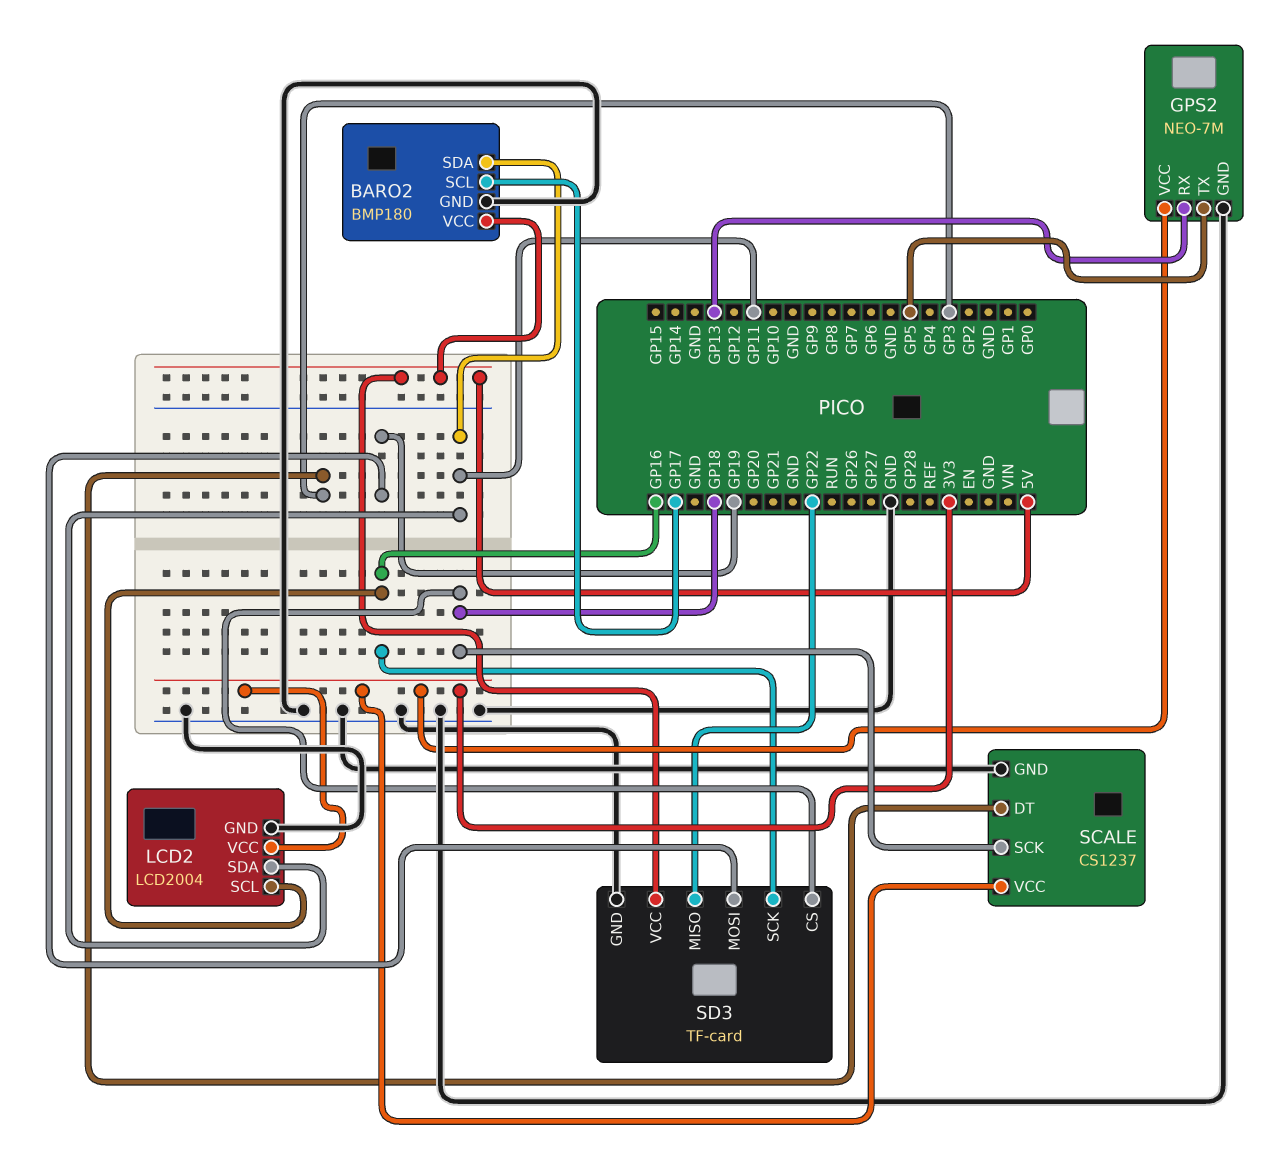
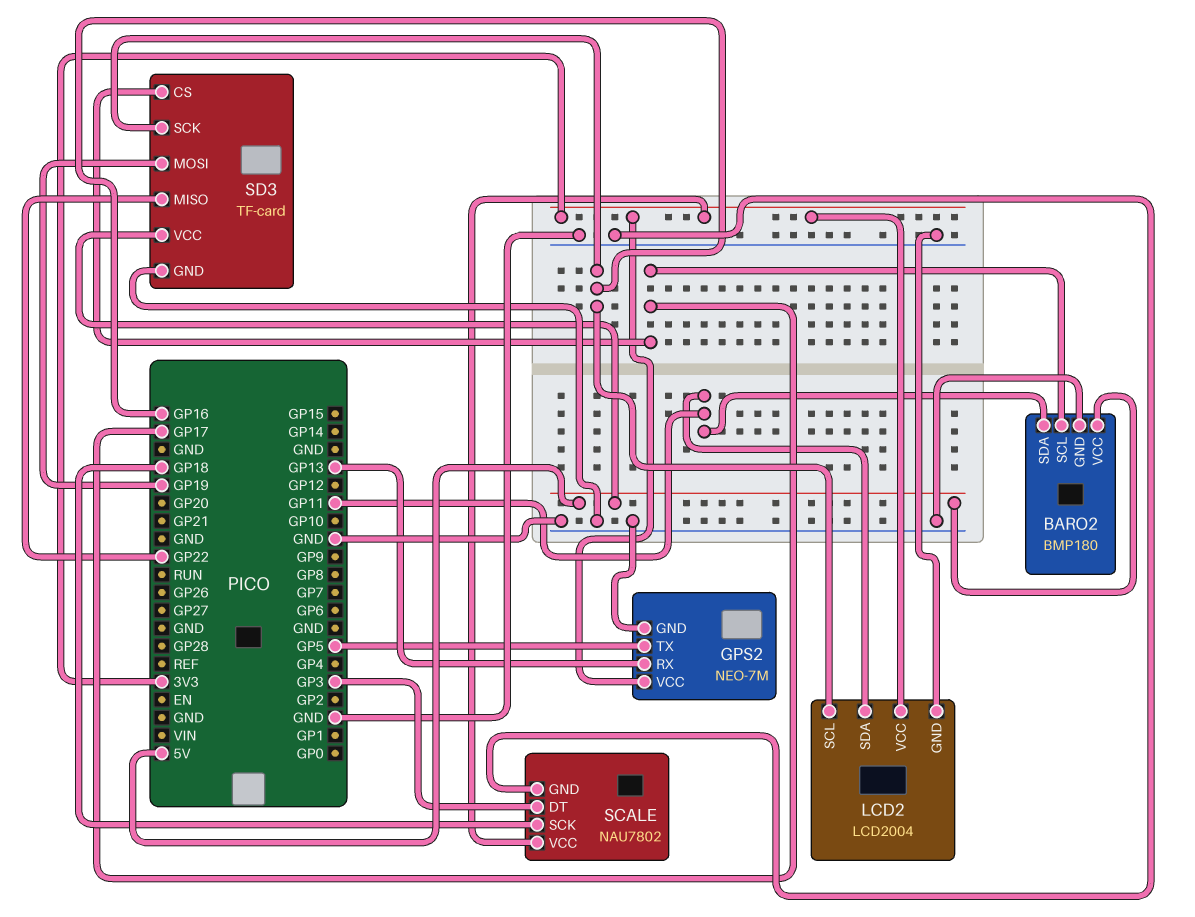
SCALE: CS1237 -> NAU7802
SD3 pin CS: GP18 -> GP17

